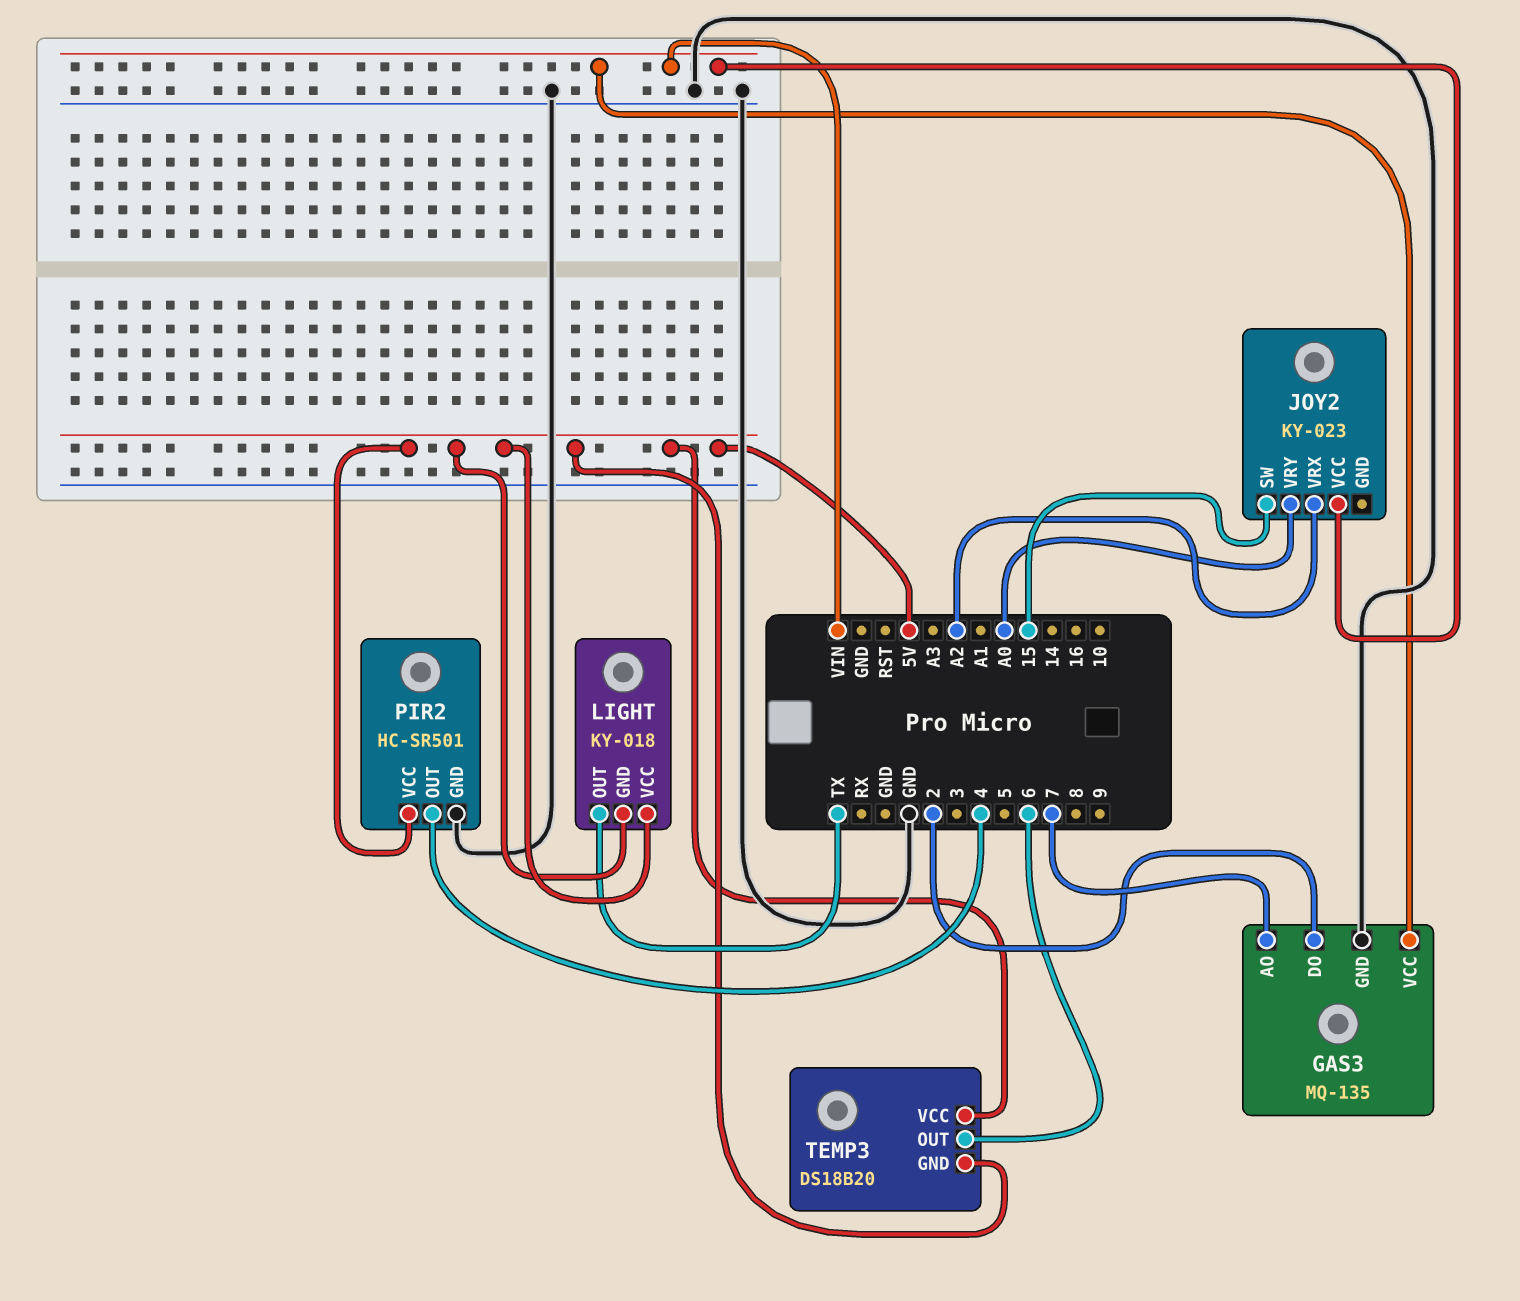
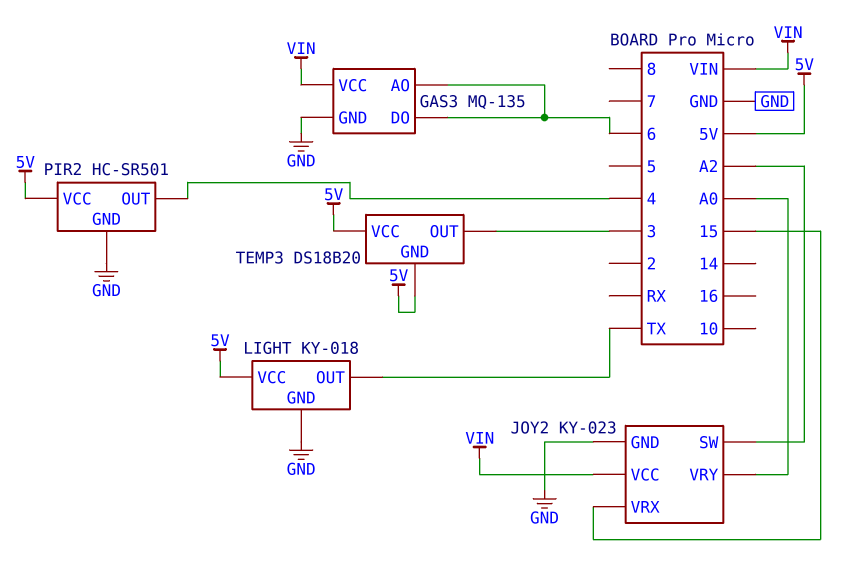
GAS3 pin AO: 7 -> 6
GAS3 pin DO: 2 -> 6
JOY2 pin GND: none -> GND
JOY2 pin SW: 15 -> A2
JOY2 pin VRX: A2 -> 15
LIGHT pin GND: 5V -> GND
TEMP3 pin OUT: 6 -> 3

